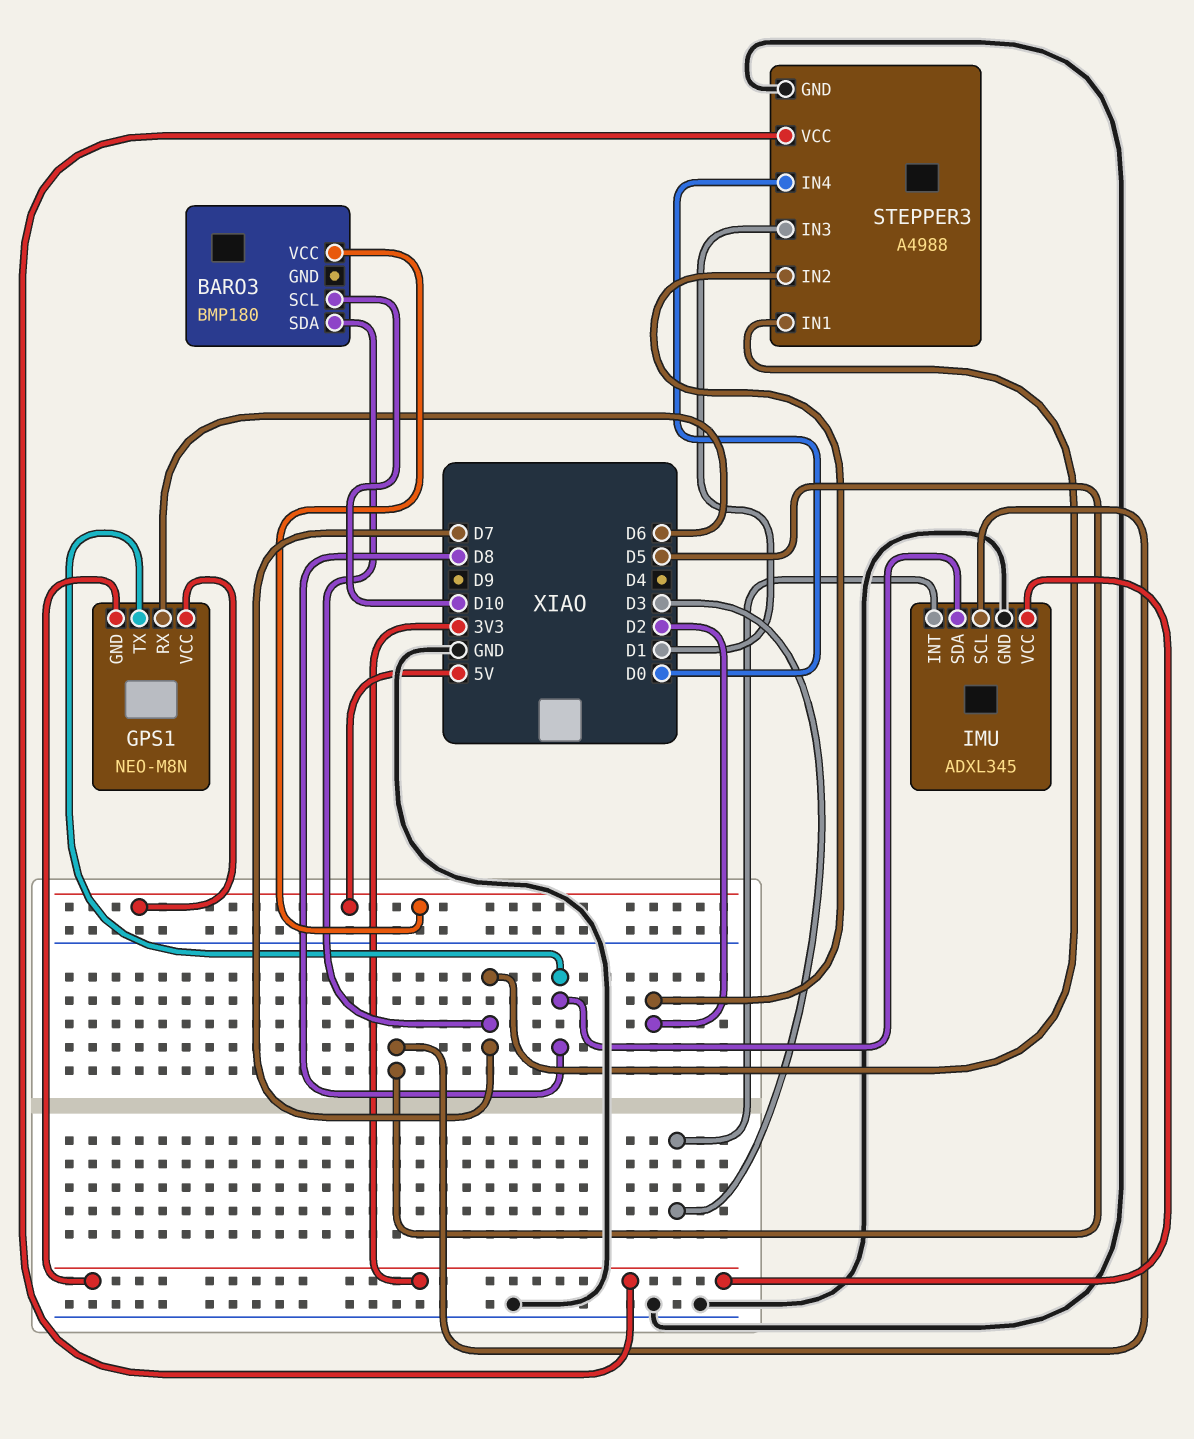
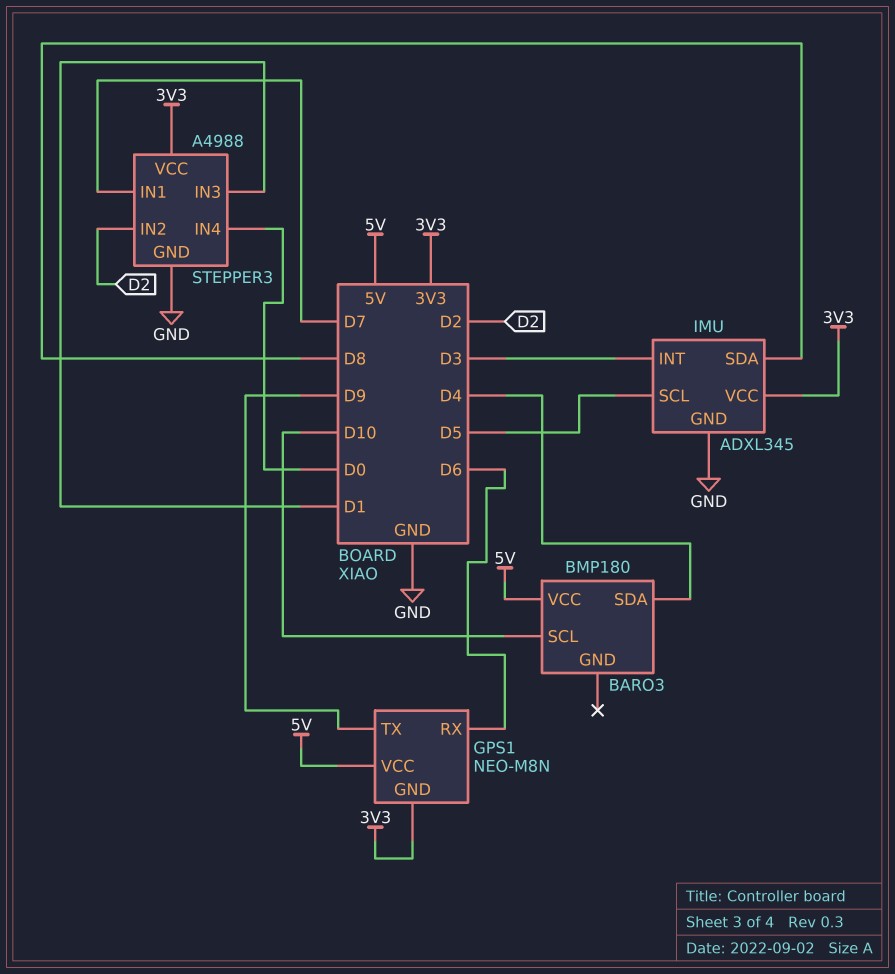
BARO3 pin SDA: D7 -> D4
GPS1 pin TX: D8 -> D9

